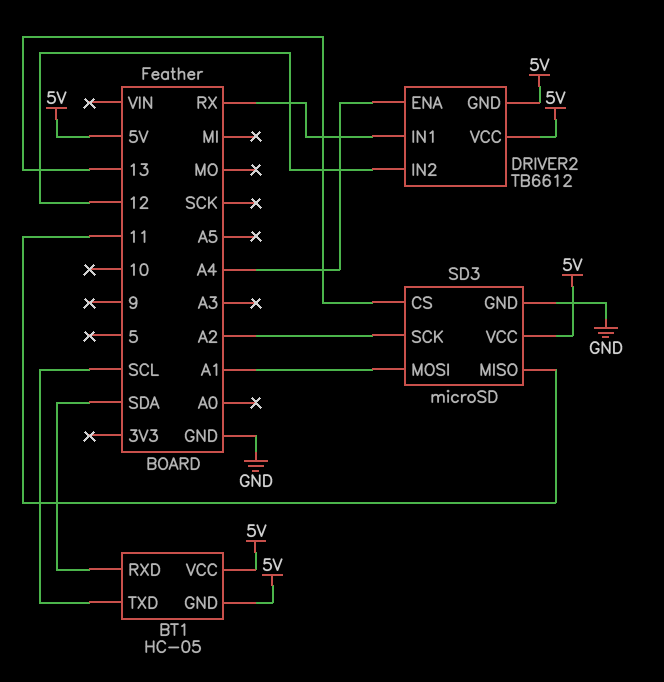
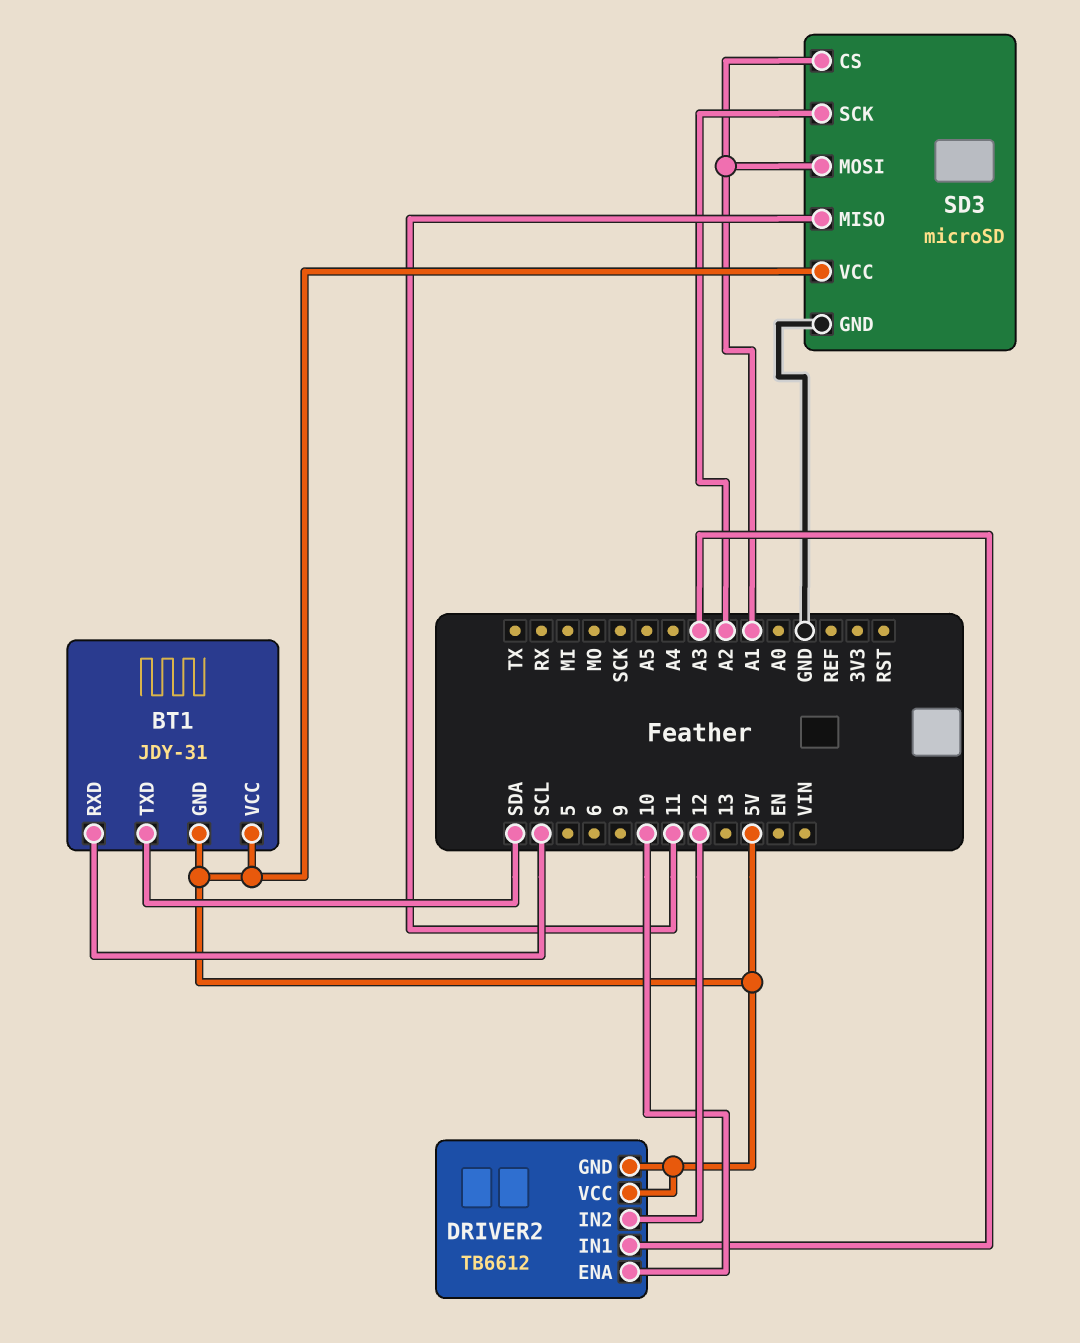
BT1: HC-05 -> JDY-31
BT1 pin RXD: SDA -> SCL
BT1 pin TXD: SCL -> SDA
DRIVER2 pin ENA: A4 -> 10
DRIVER2 pin IN1: RX -> A3
SD3 pin CS: 13 -> A1

